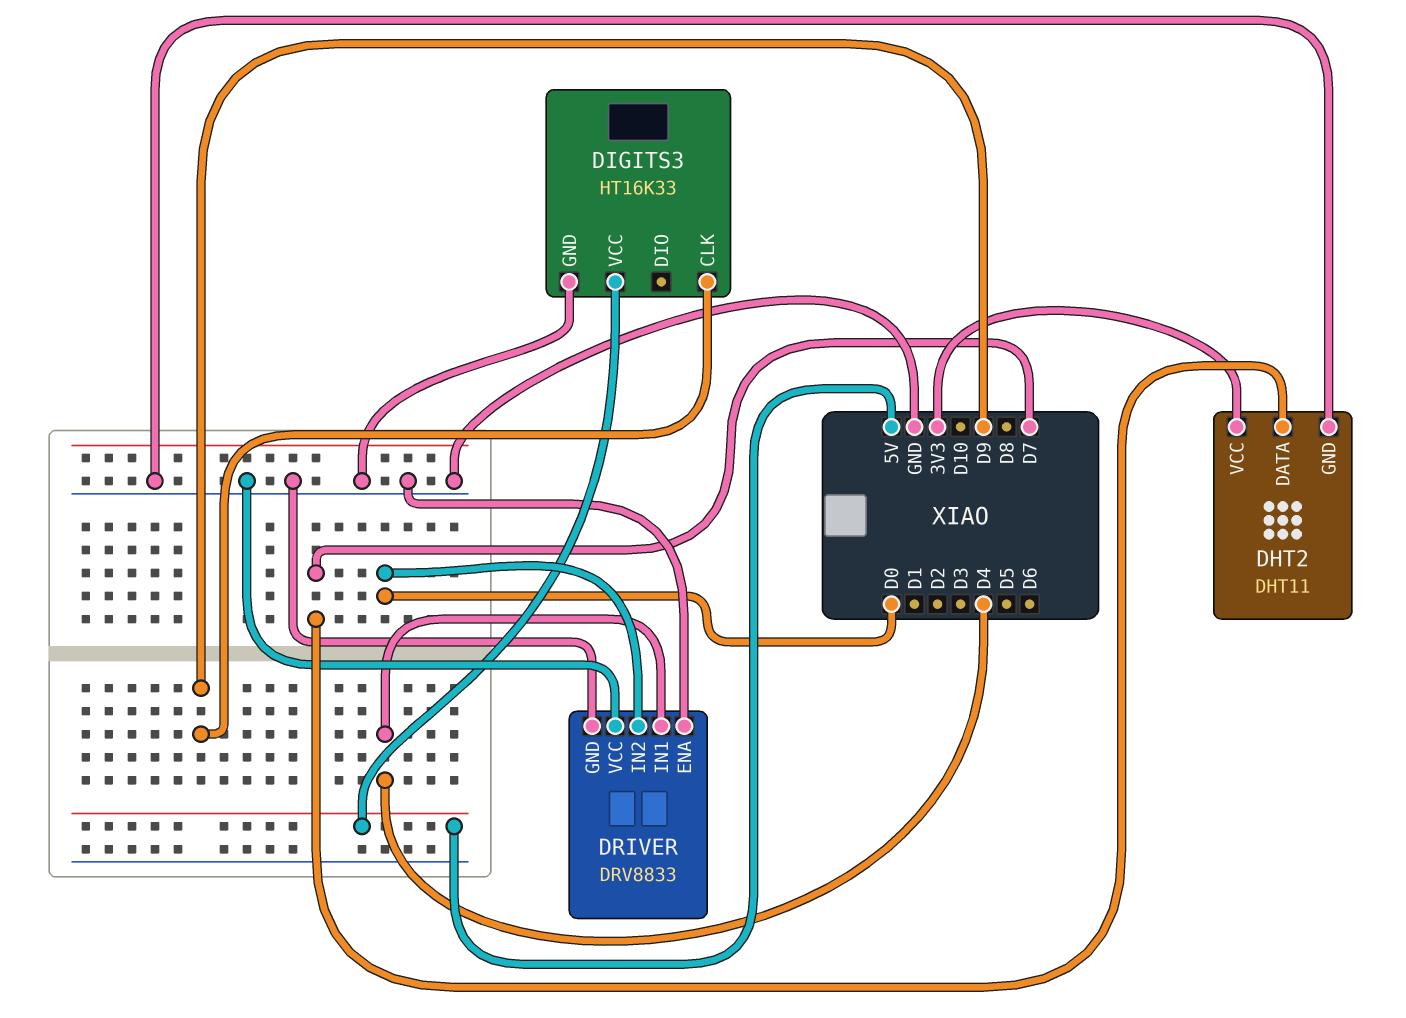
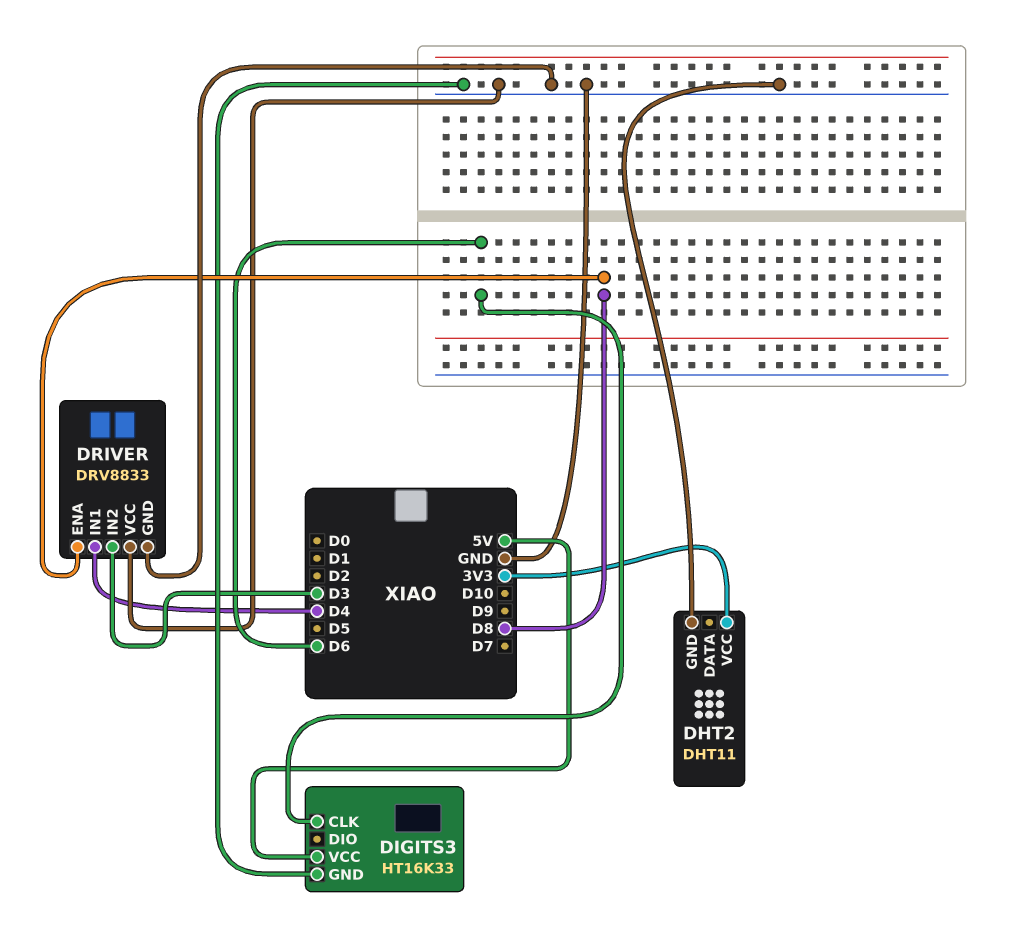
DHT2 pin DATA: D7 -> none
DIGITS3 pin CLK: D9 -> D6
DRIVER pin ENA: GND -> D8
DRIVER pin IN2: D0 -> D3

